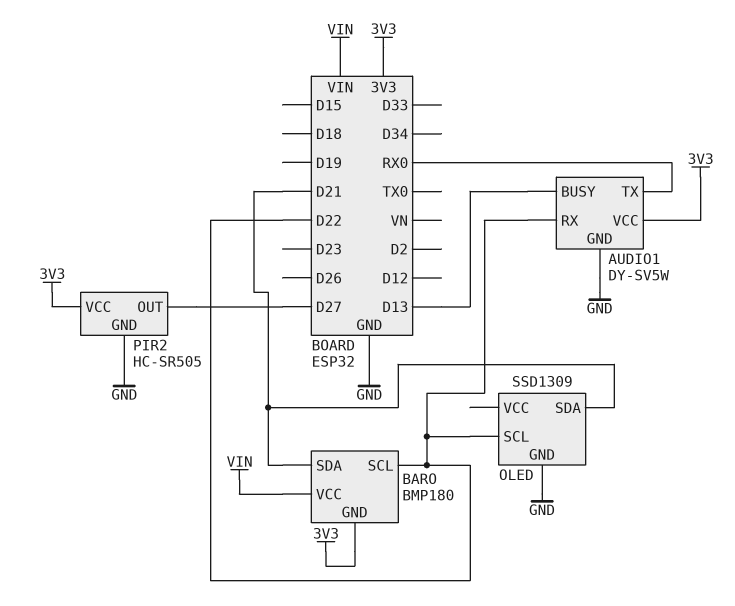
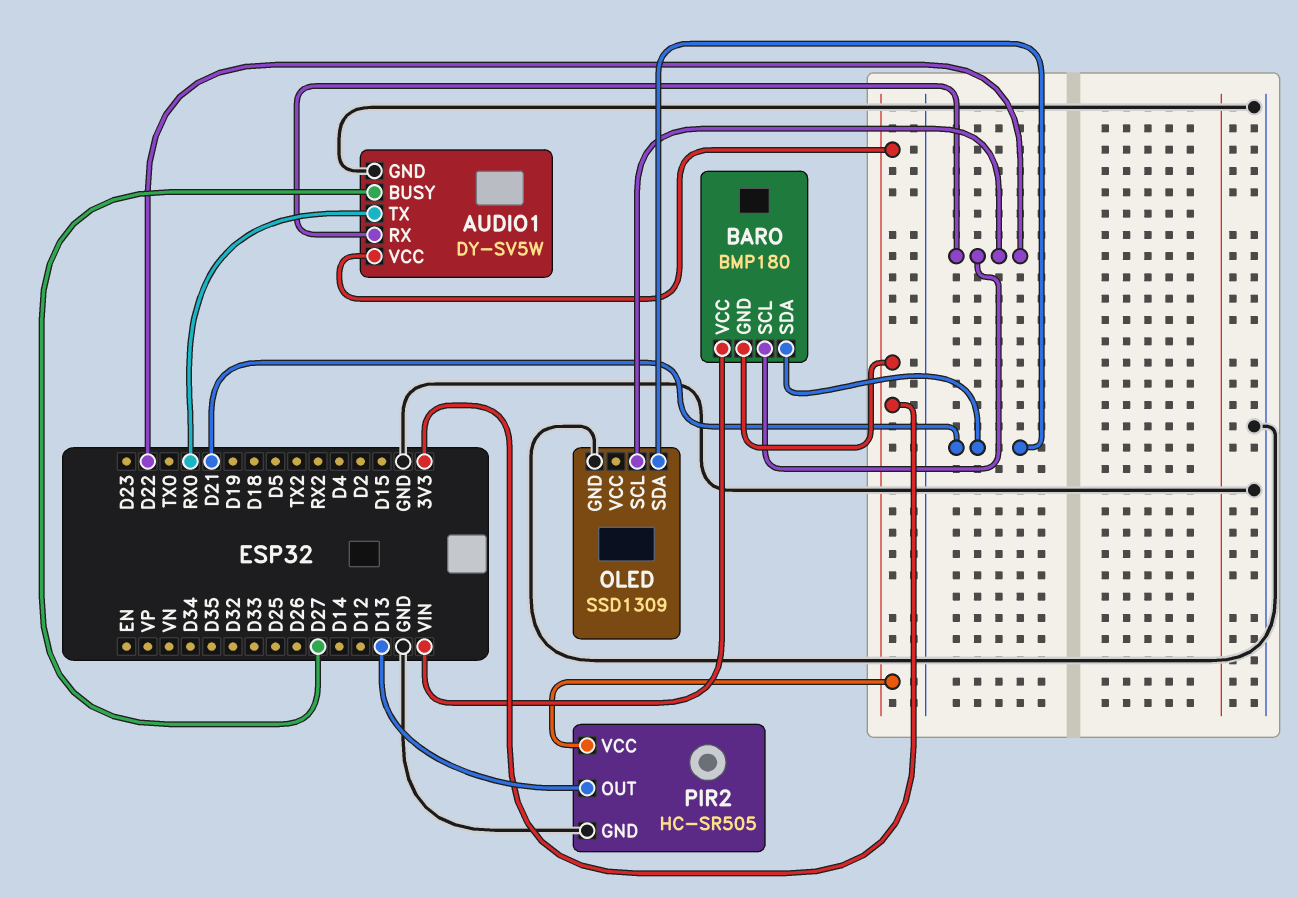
AUDIO1 pin BUSY: D13 -> D27
PIR2 pin OUT: D27 -> D13

